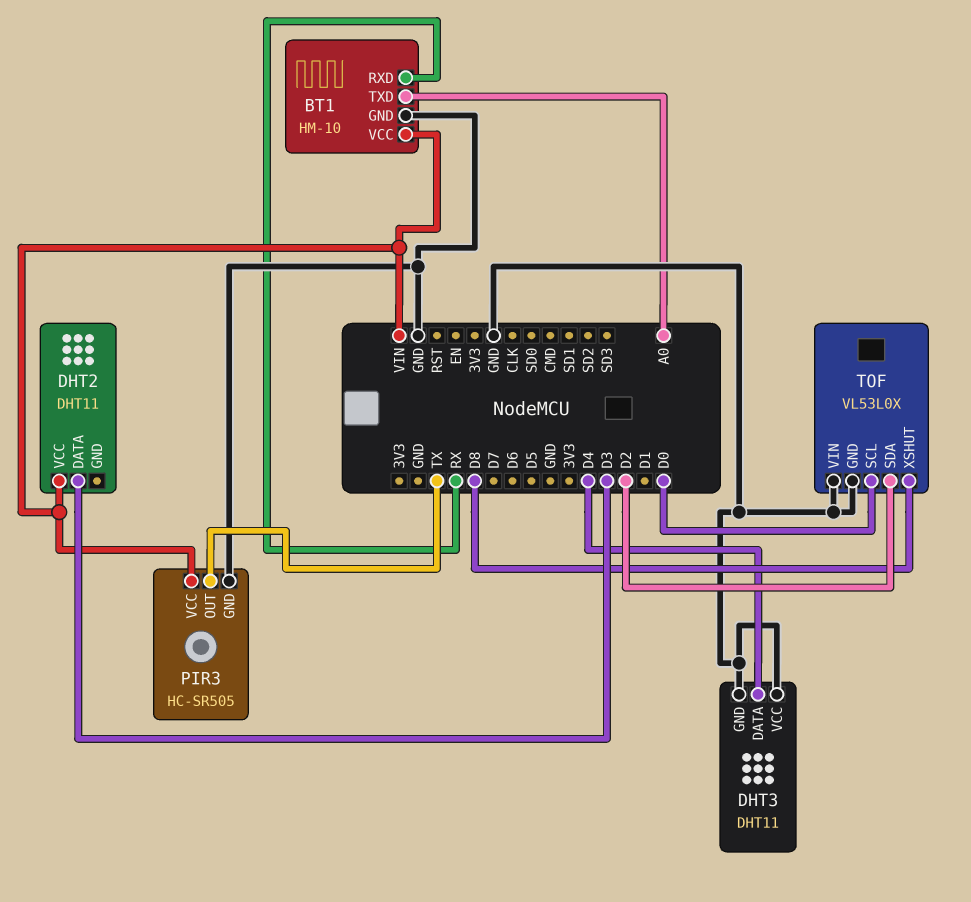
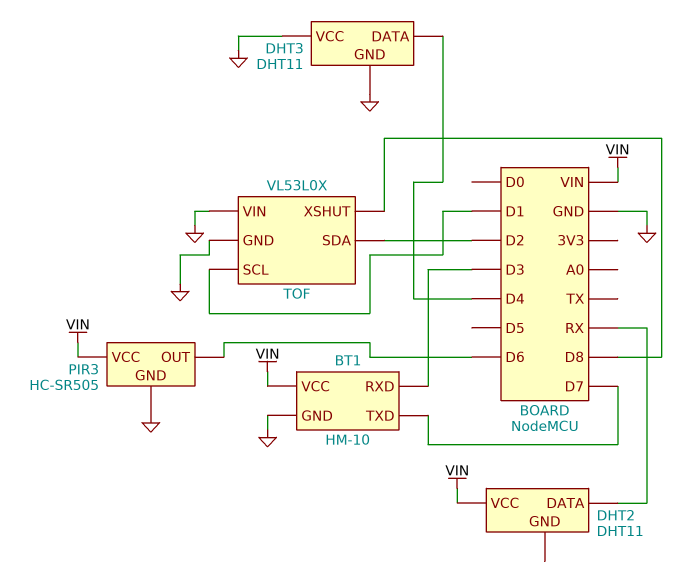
BT1 pin RXD: RX -> D3
BT1 pin TXD: A0 -> D7
DHT2 pin DATA: D3 -> RX
PIR3 pin OUT: TX -> D6
TOF pin SCL: D0 -> D1

